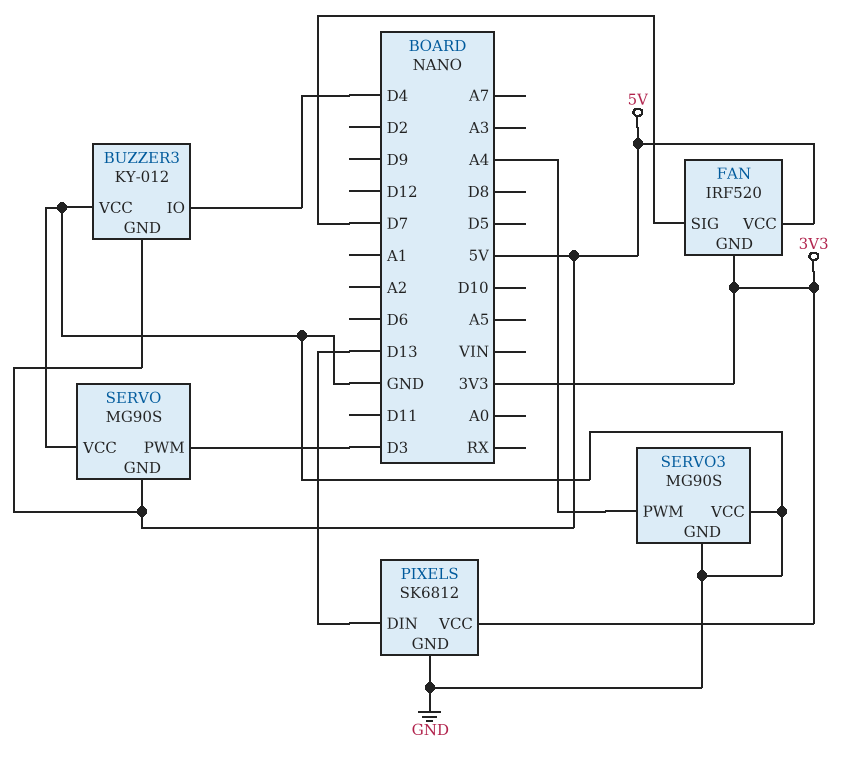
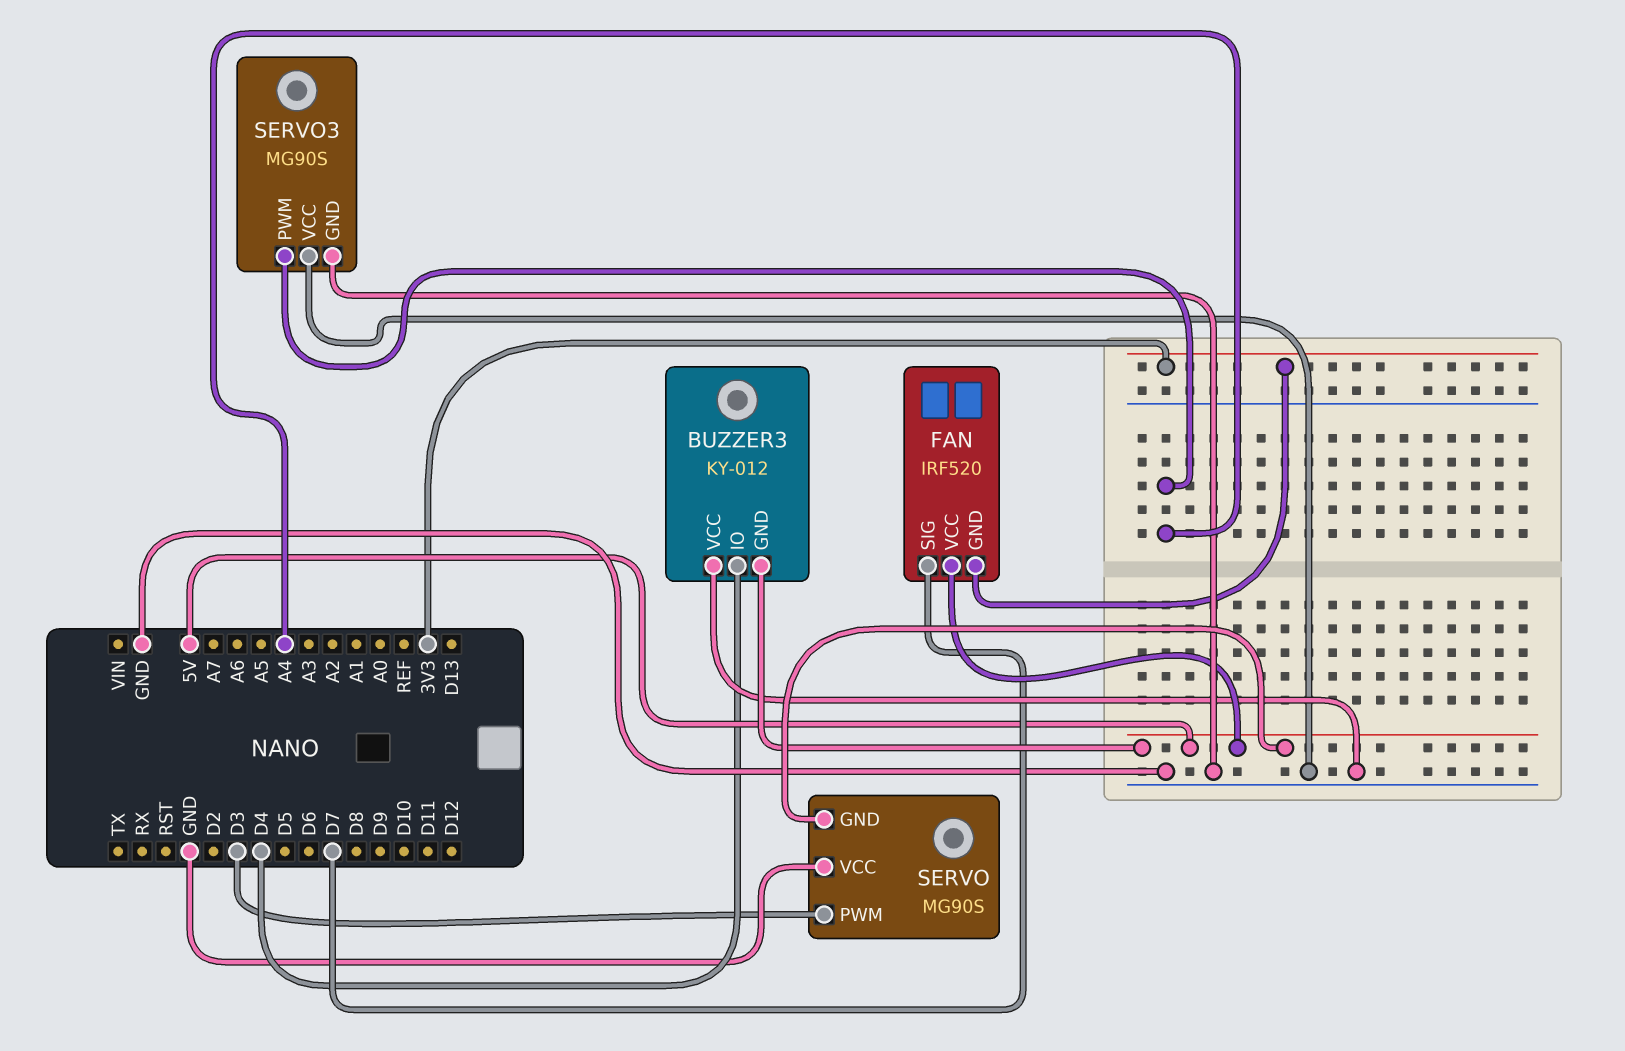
PIXELS: SK6812 -> none
PIXELS pin DIN: D13 -> none
PIXELS pin GND: GND -> none
PIXELS pin VCC: 3V3 -> none

